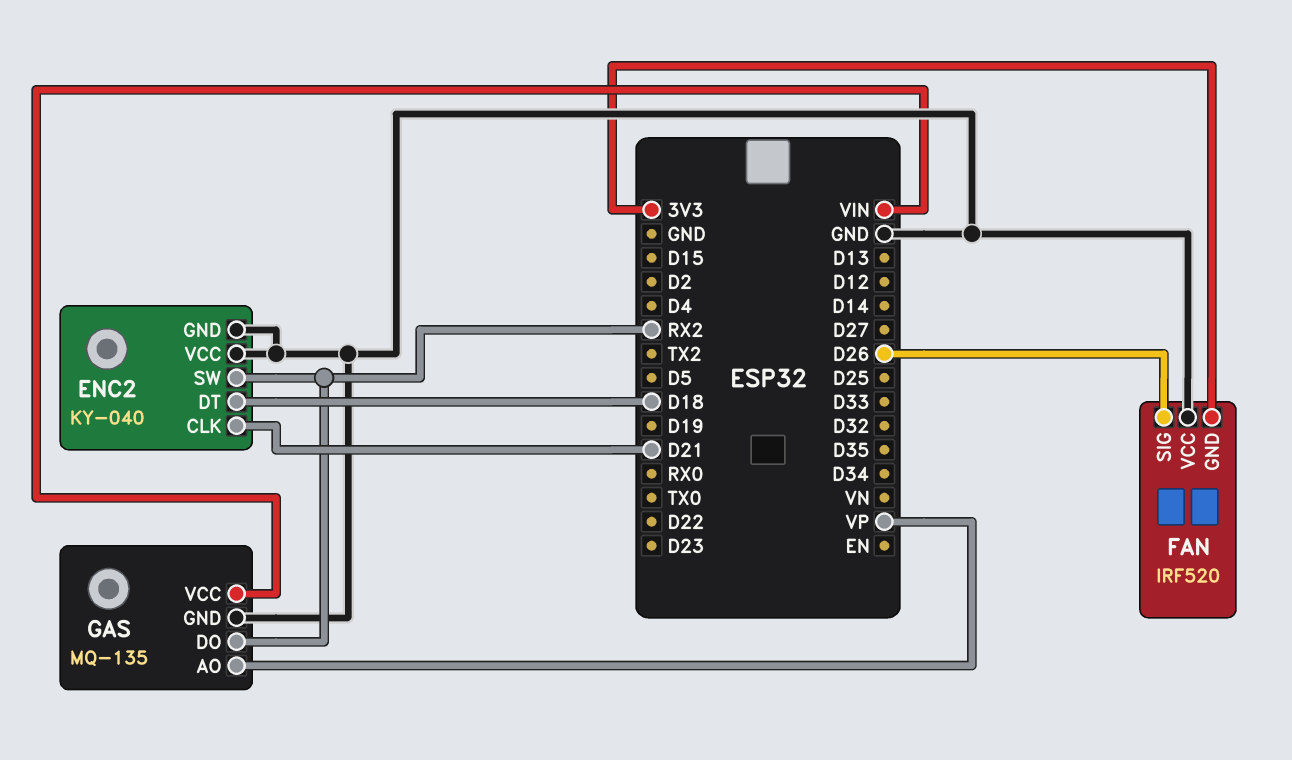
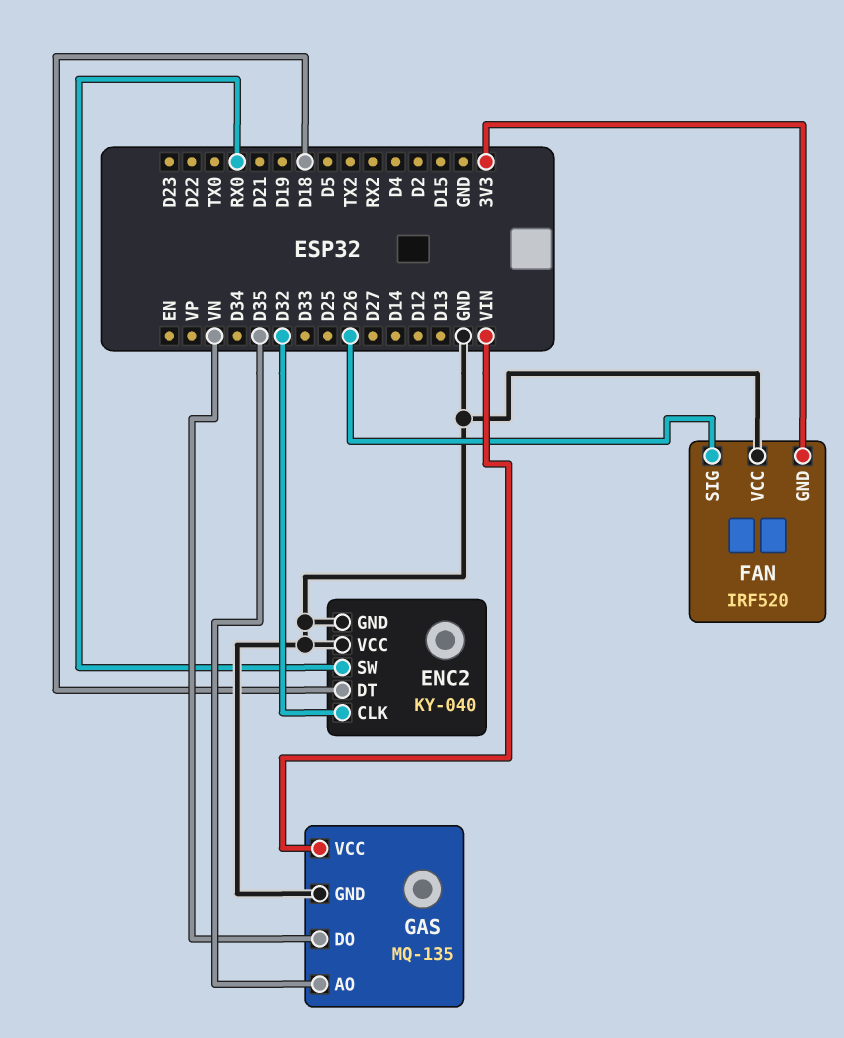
ENC2 pin CLK: D21 -> D32
ENC2 pin SW: RX2 -> RX0
GAS pin AO: VP -> D35
GAS pin DO: RX2 -> VN

